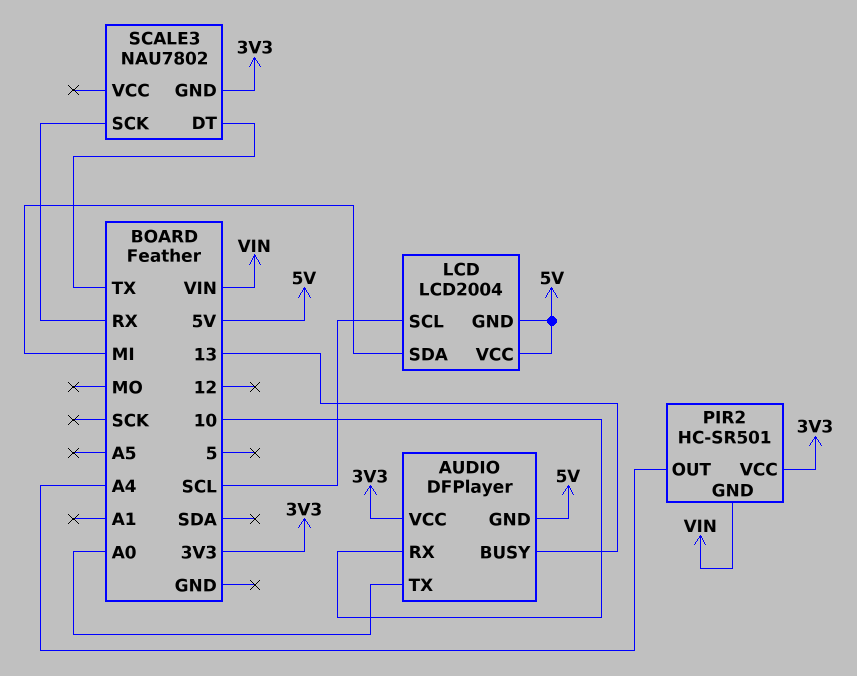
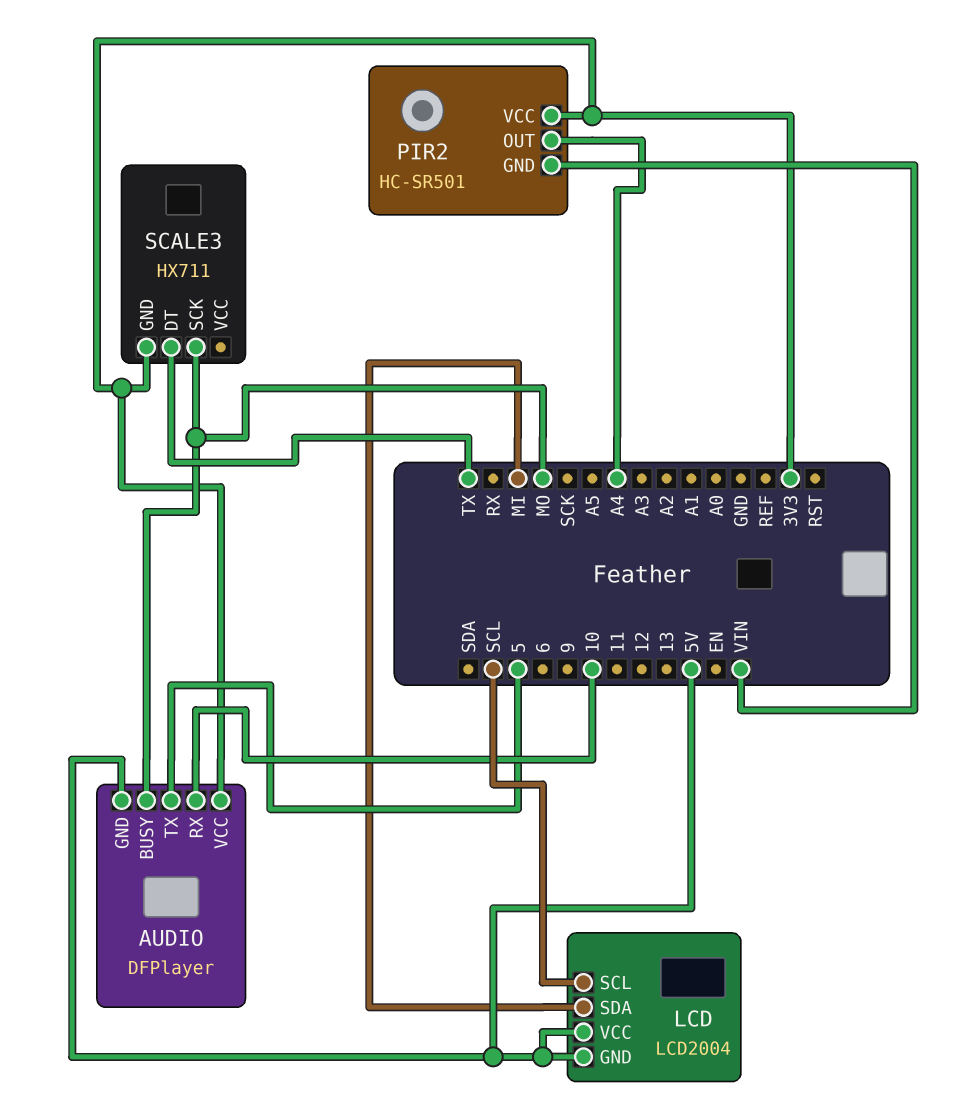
AUDIO pin BUSY: 13 -> MO
AUDIO pin TX: A0 -> 5
SCALE3: NAU7802 -> HX711
SCALE3 pin SCK: RX -> MO

